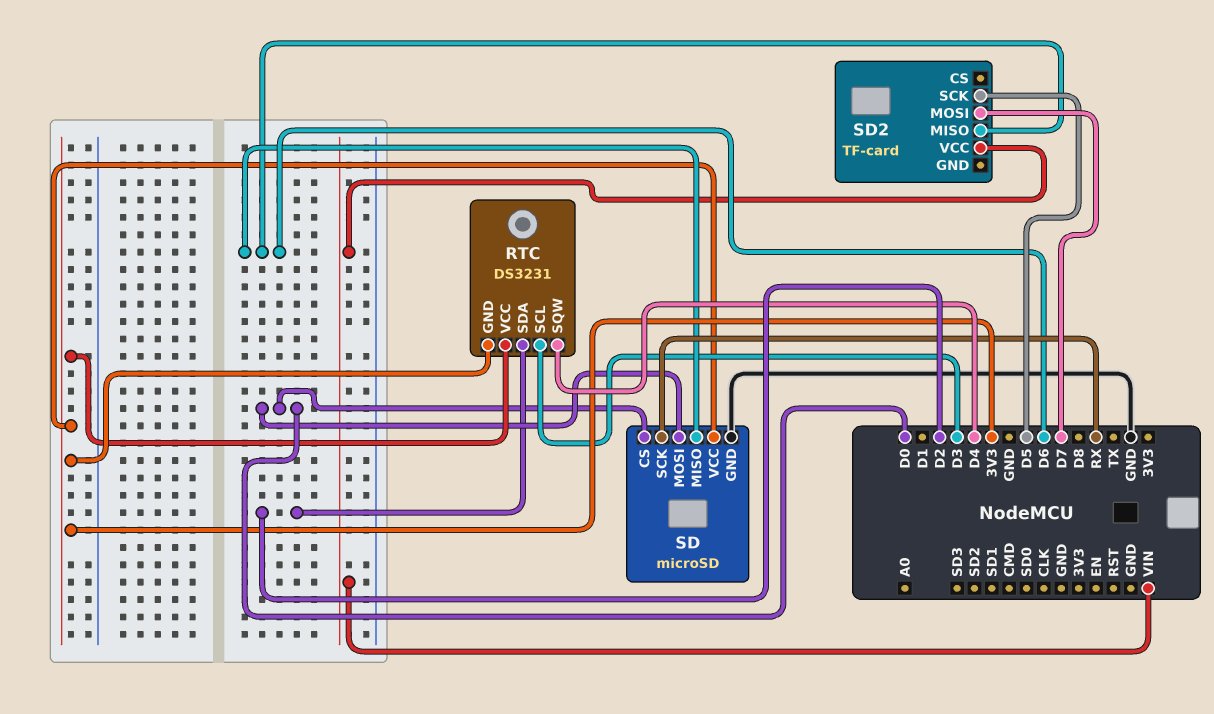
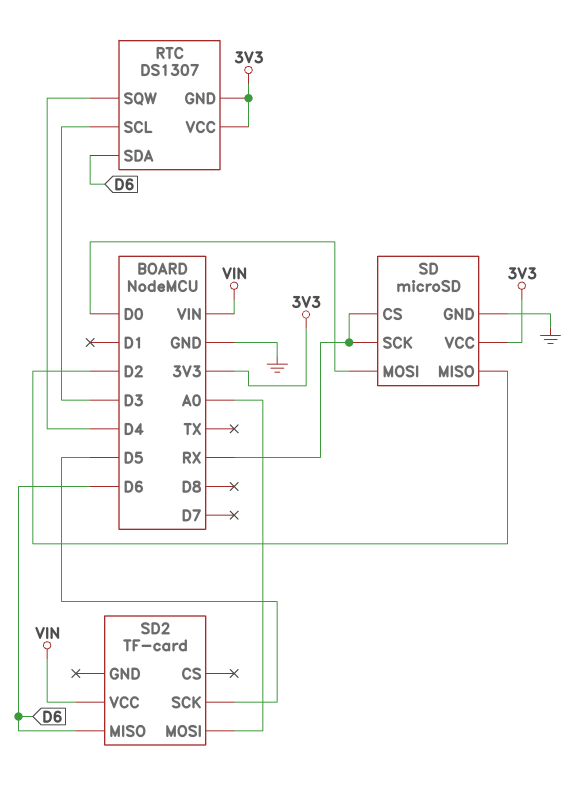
RTC: DS3231 -> DS1307
RTC pin SDA: D2 -> D6
SD pin CS: D0 -> RX
SD pin MISO: D6 -> D2
SD2 pin MOSI: D7 -> A0

